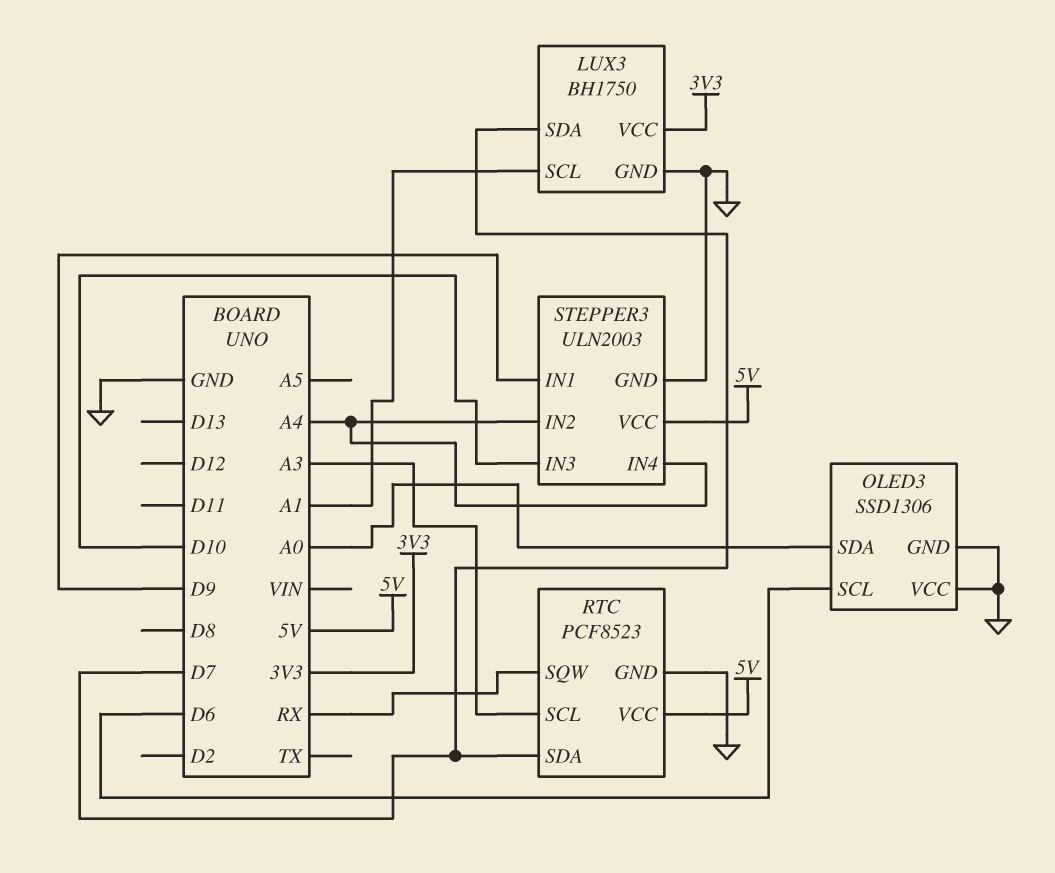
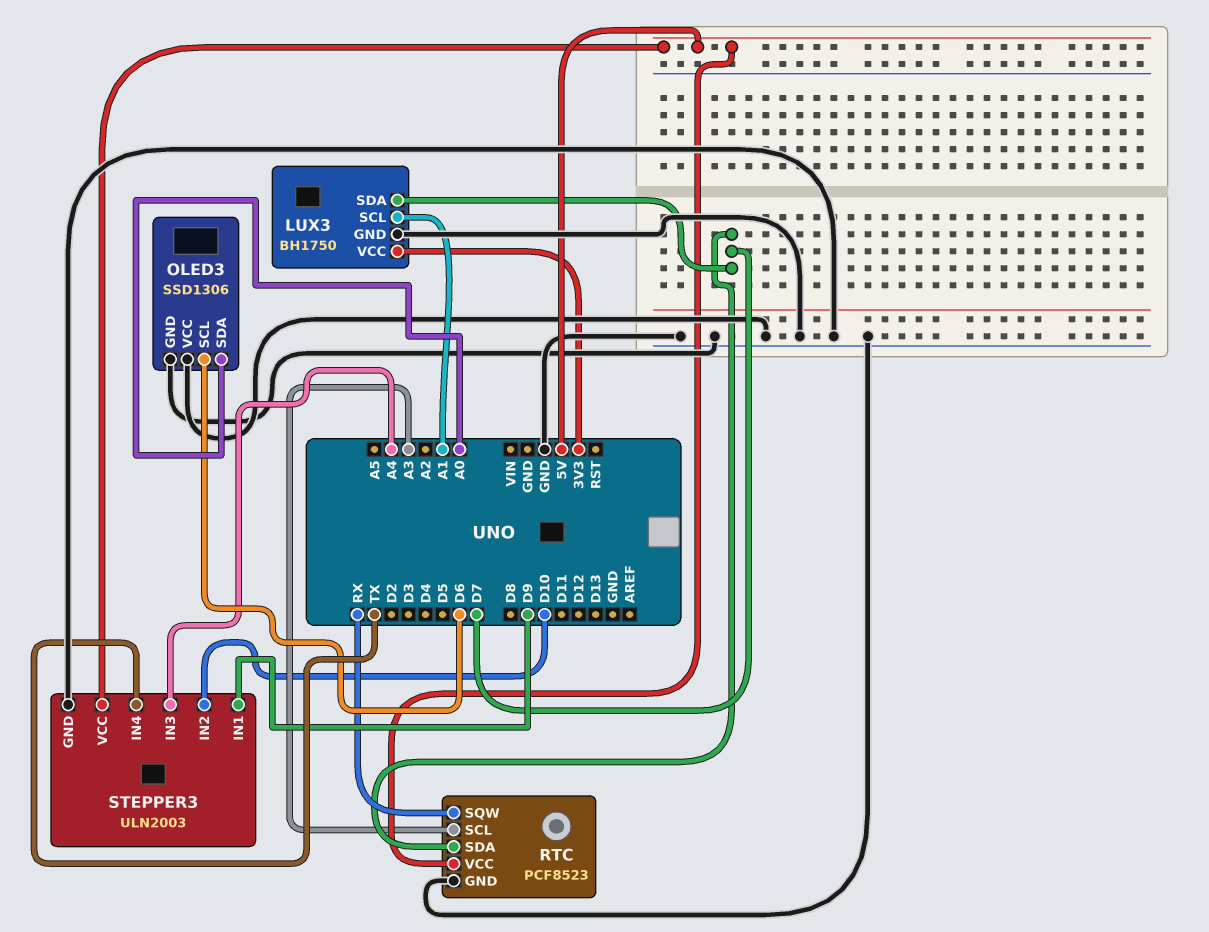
STEPPER3 pin IN2: A4 -> D10
STEPPER3 pin IN3: D10 -> A4
STEPPER3 pin IN4: A4 -> TX

